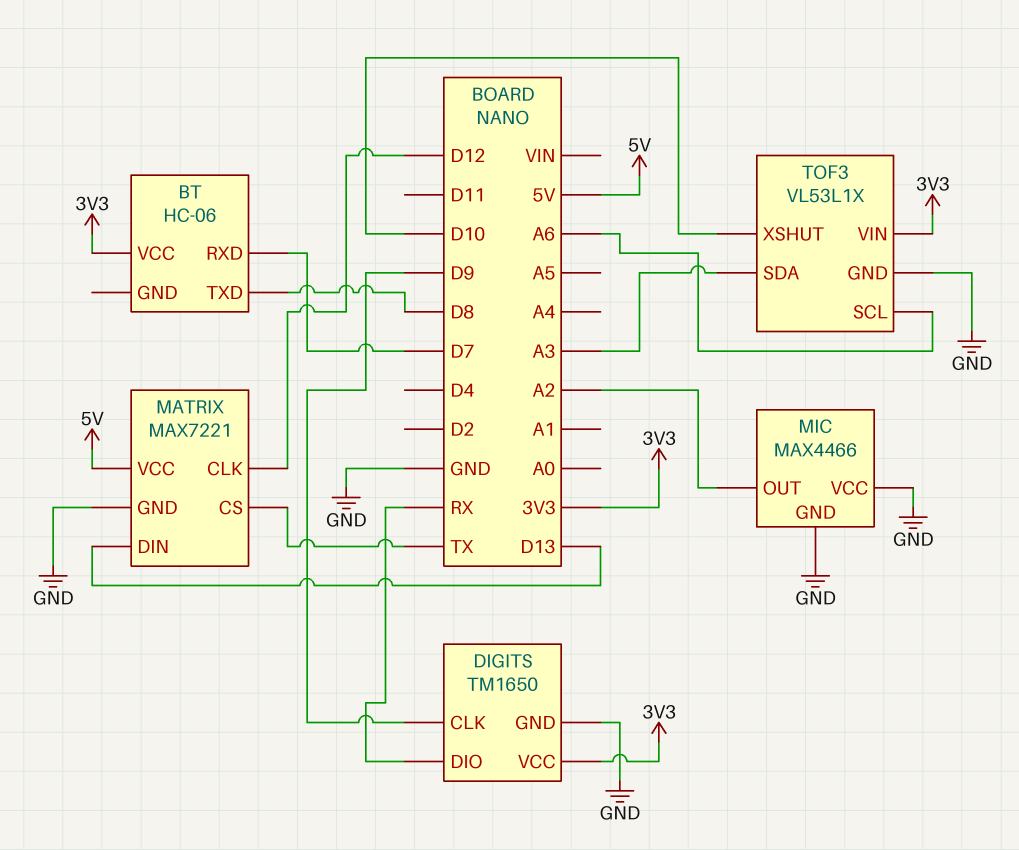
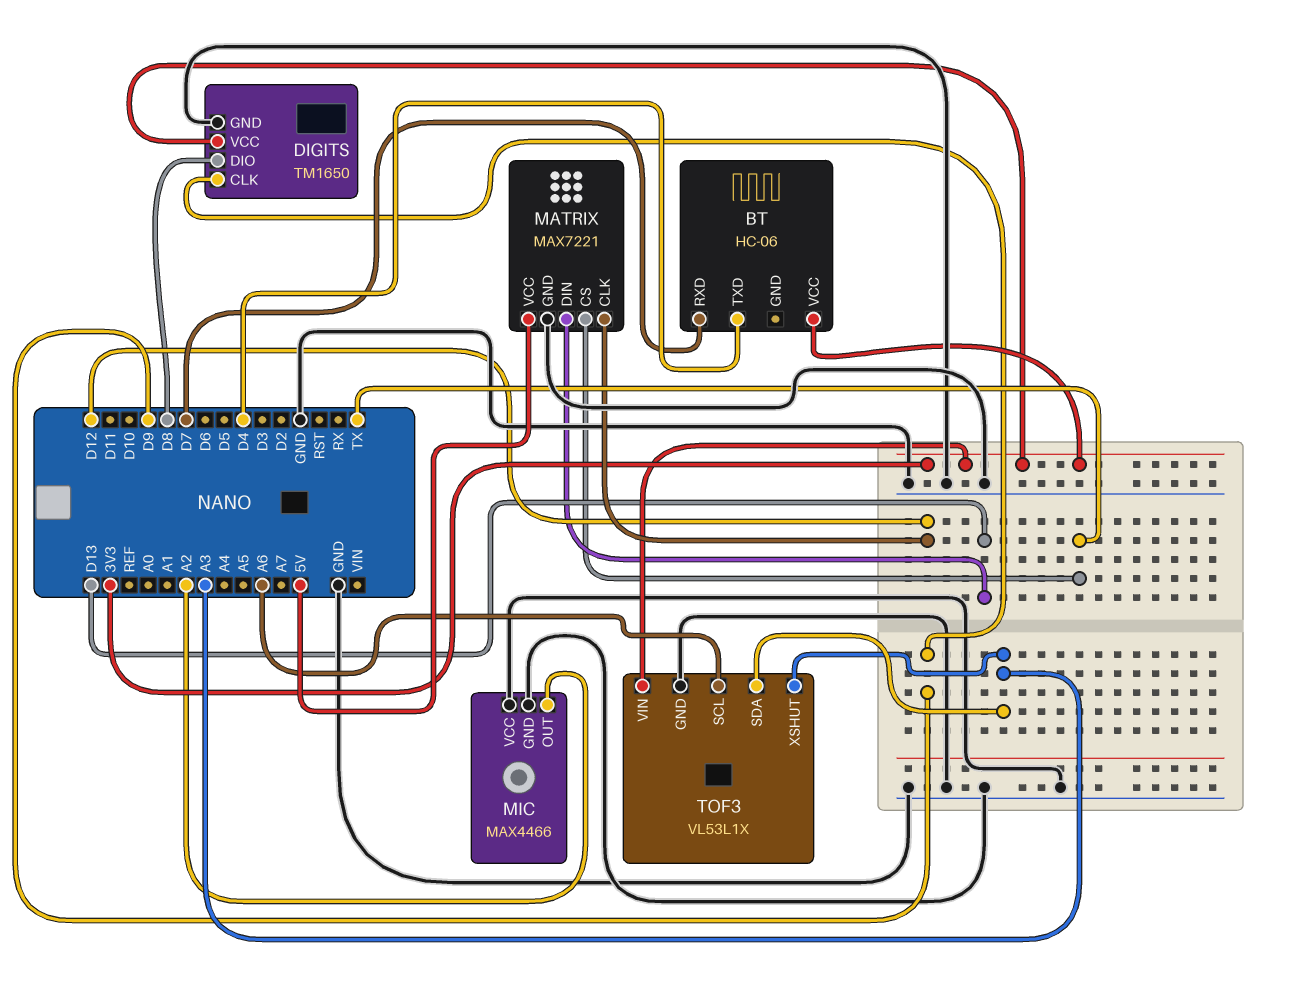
BT pin TXD: D8 -> D4
DIGITS pin DIO: RX -> D8
TOF3 pin XSHUT: D10 -> A3

